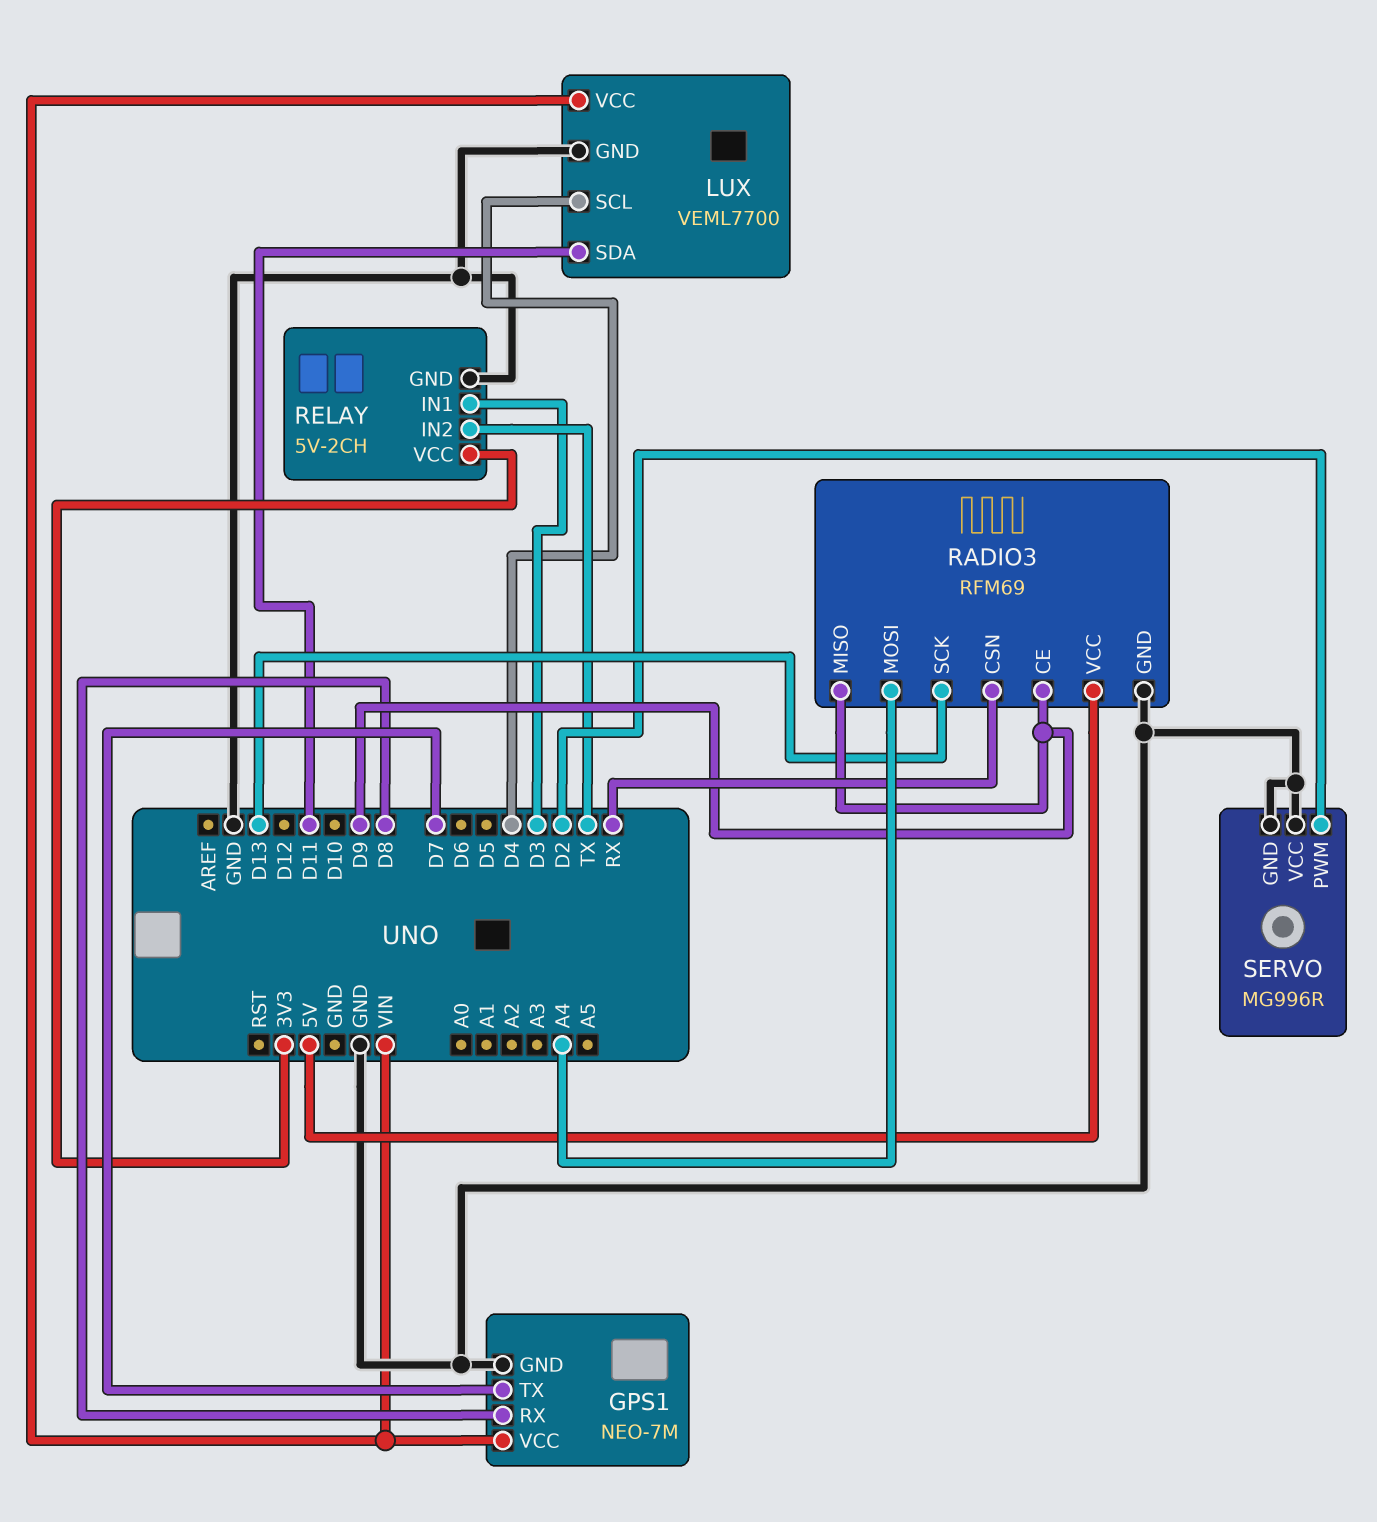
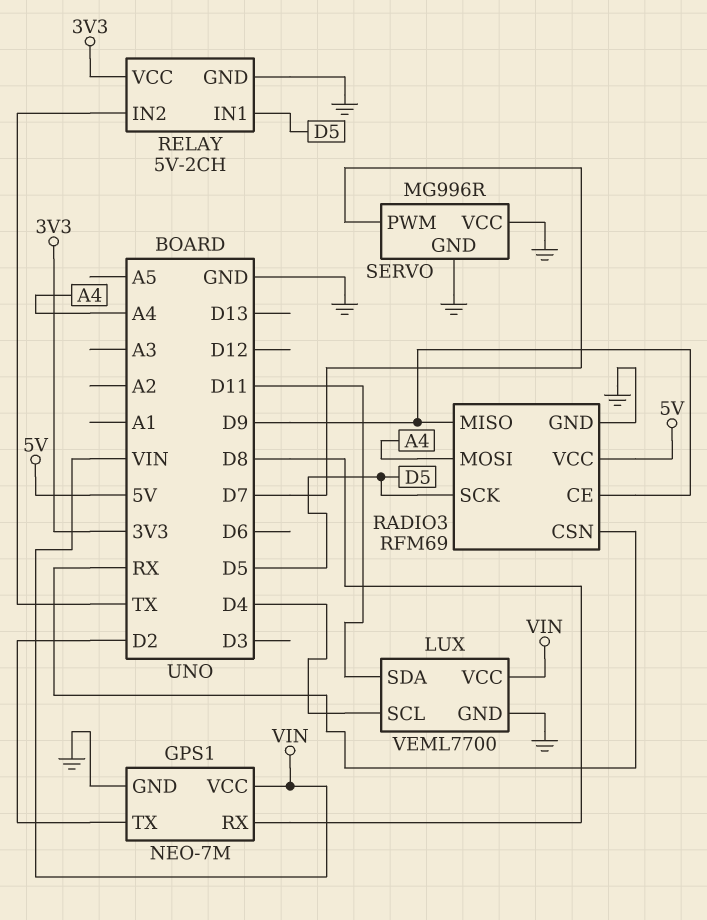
GPS1 pin TX: D7 -> D2
RADIO3 pin SCK: D13 -> D5
RELAY pin IN1: D3 -> D5
SERVO pin PWM: D2 -> D7

